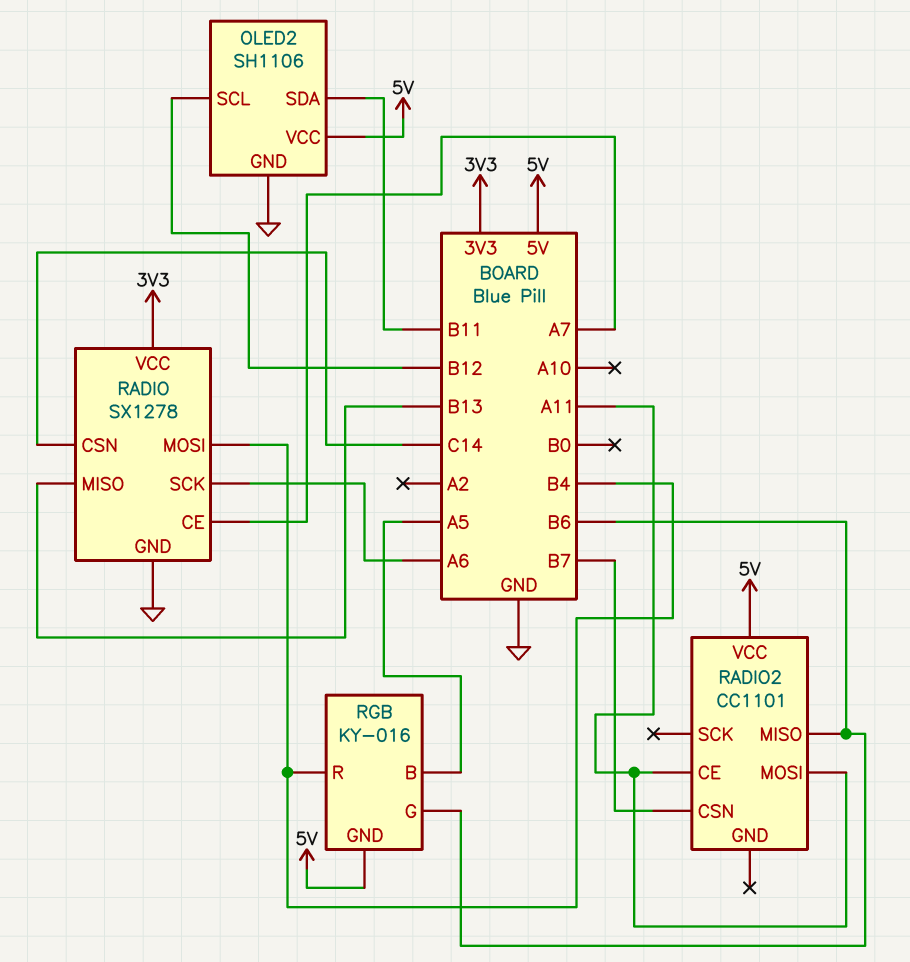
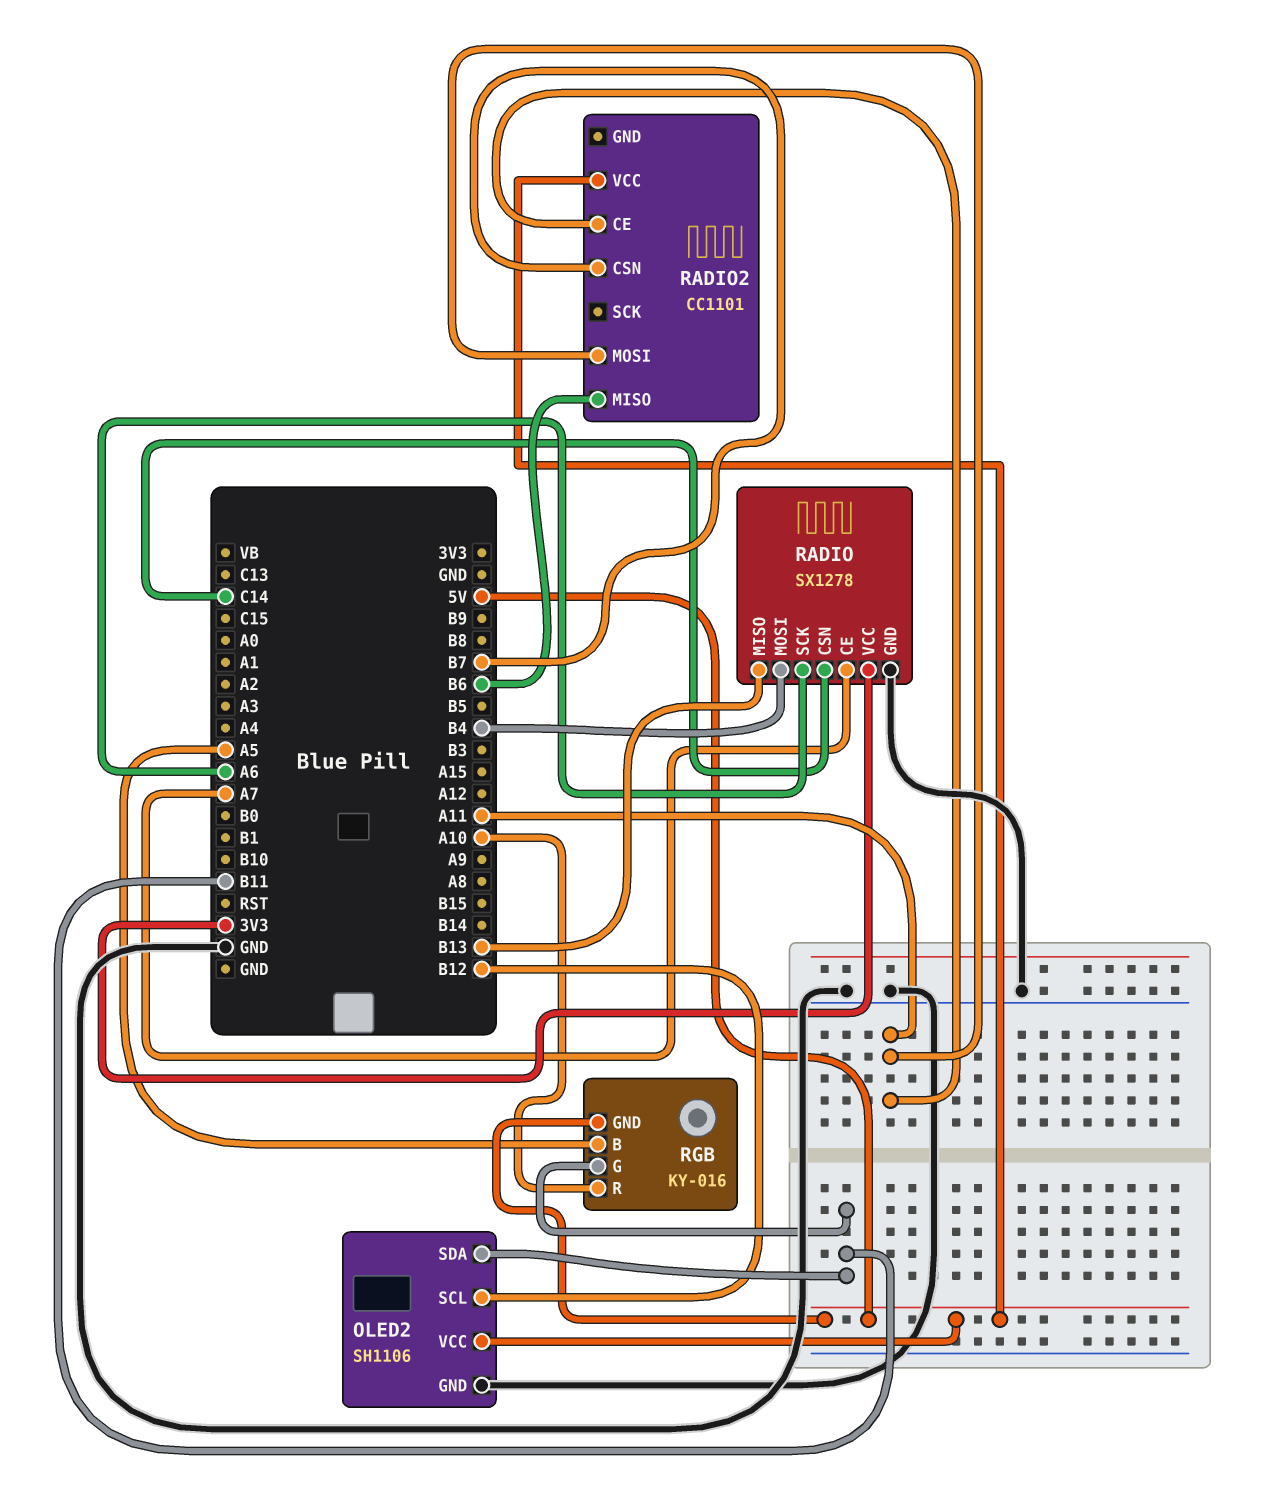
RGB pin G: B6 -> B11
RGB pin R: B4 -> A10

